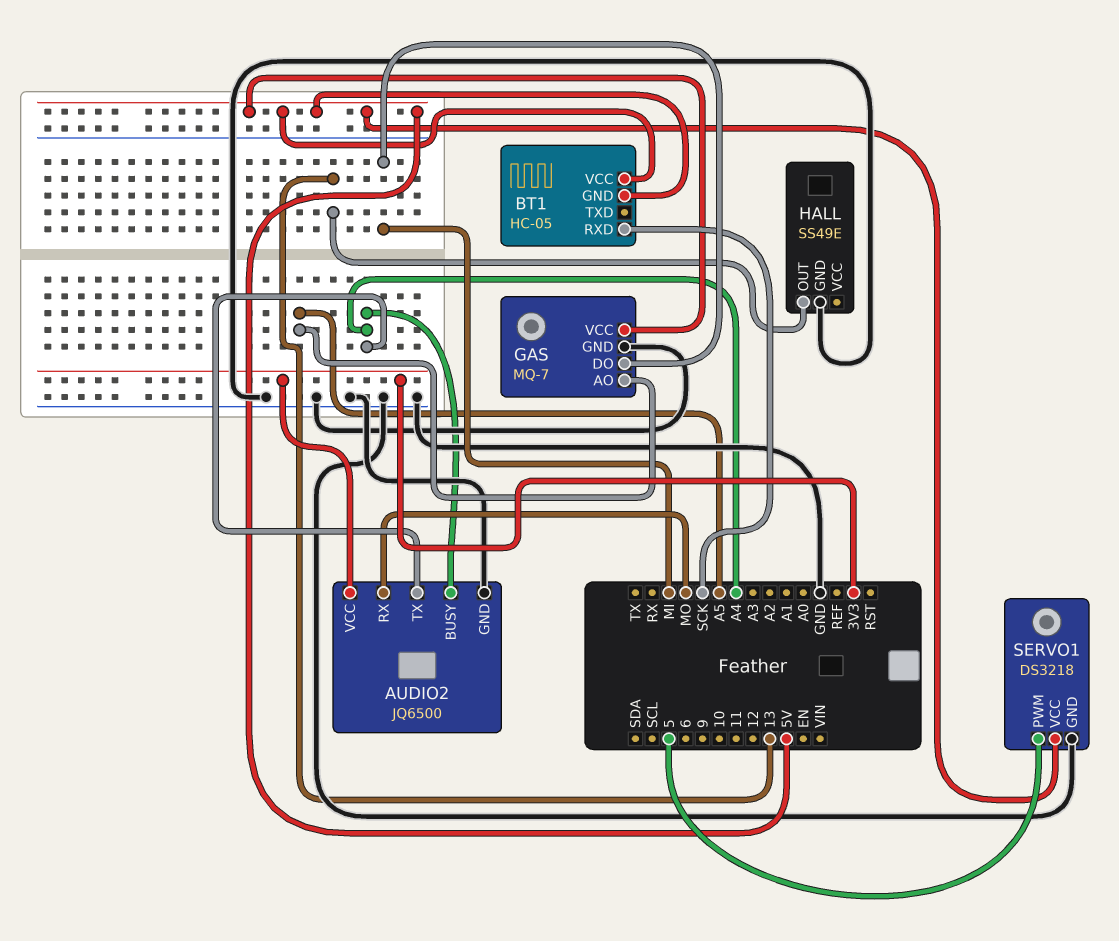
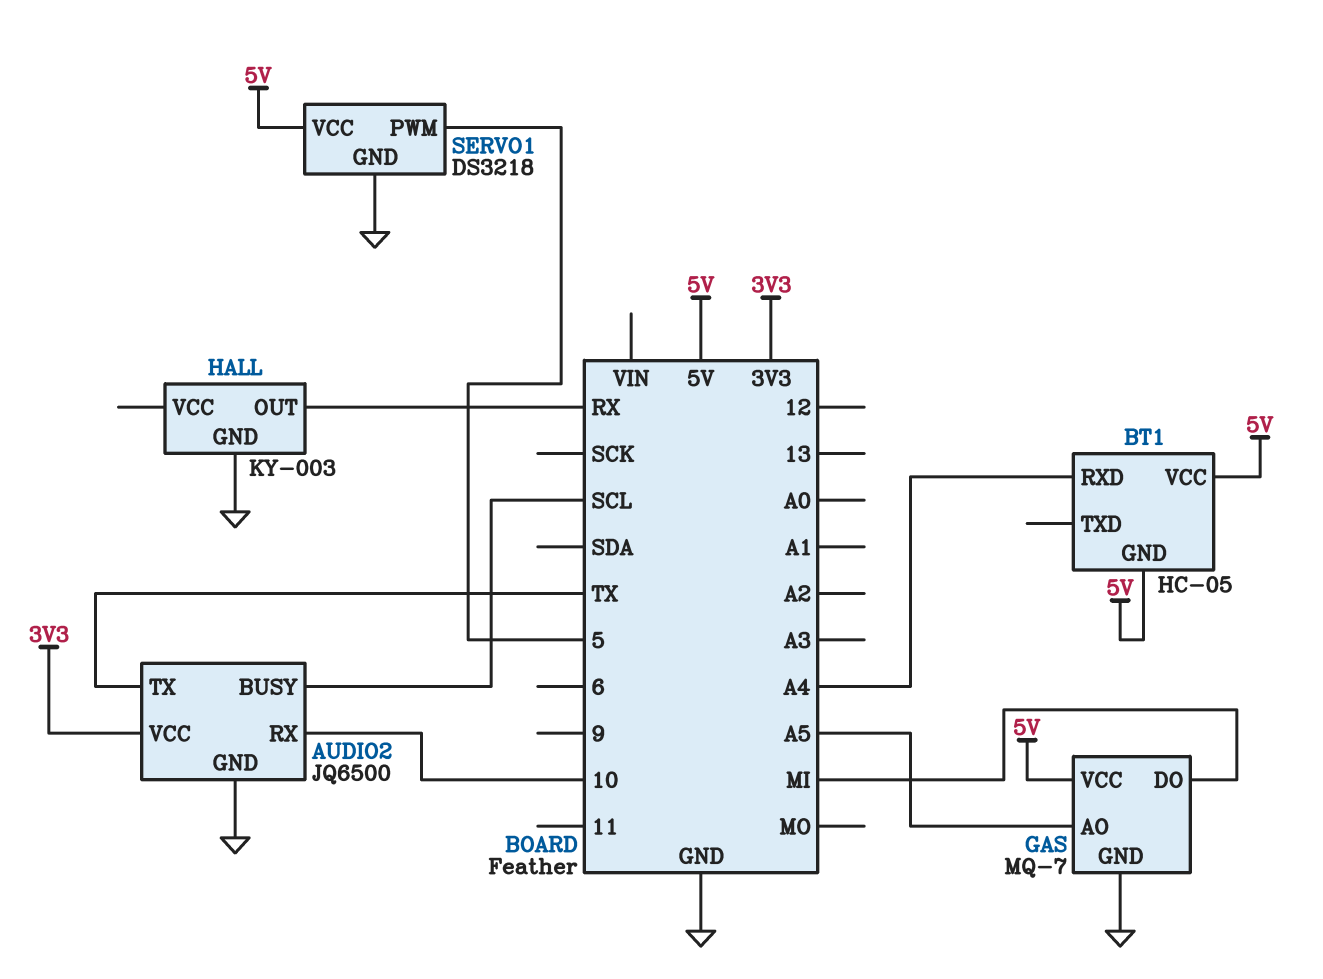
AUDIO2 pin BUSY: A4 -> SCL
AUDIO2 pin RX: MO -> 10
AUDIO2 pin TX: A4 -> TX
BT1 pin RXD: SCK -> A4
HALL: SS49E -> KY-003
HALL pin OUT: 13 -> RX

